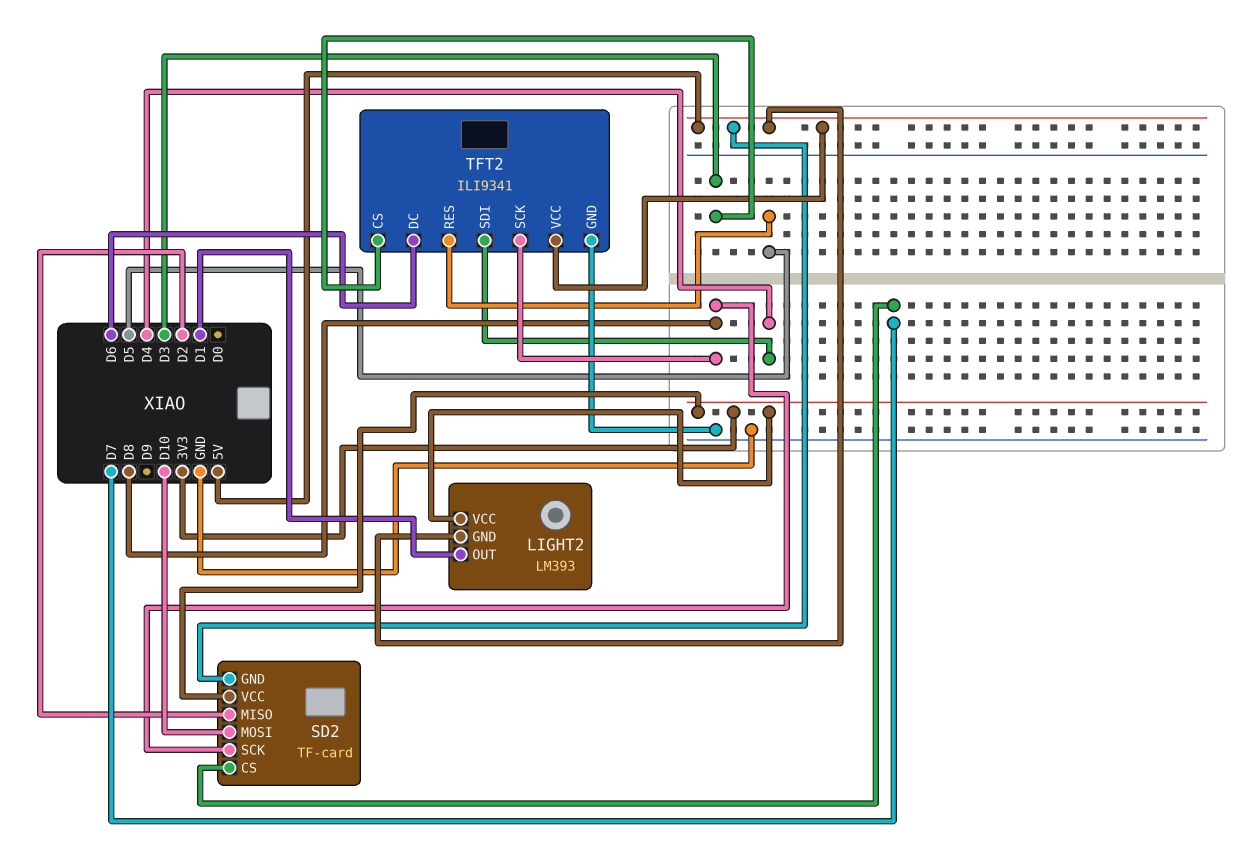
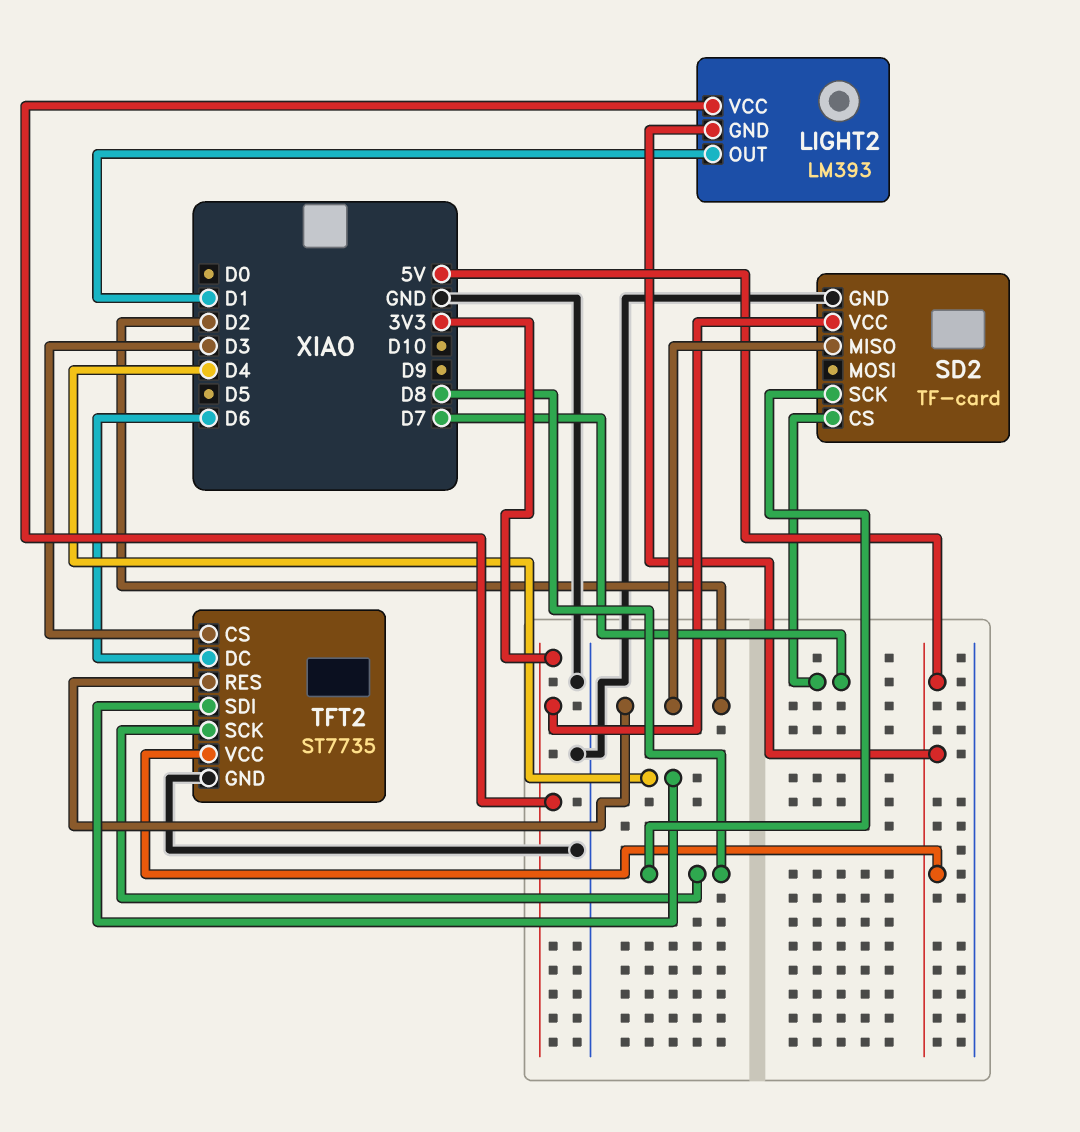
SD2 pin GND: 5V -> GND
SD2 pin MOSI: D10 -> none
TFT2: ILI9341 -> ST7735
TFT2 pin RES: D5 -> D2

